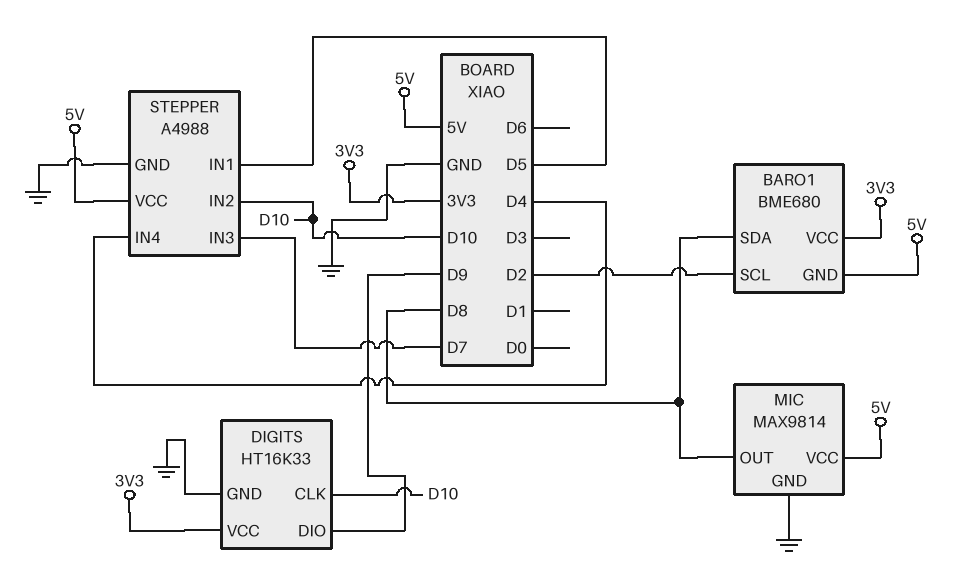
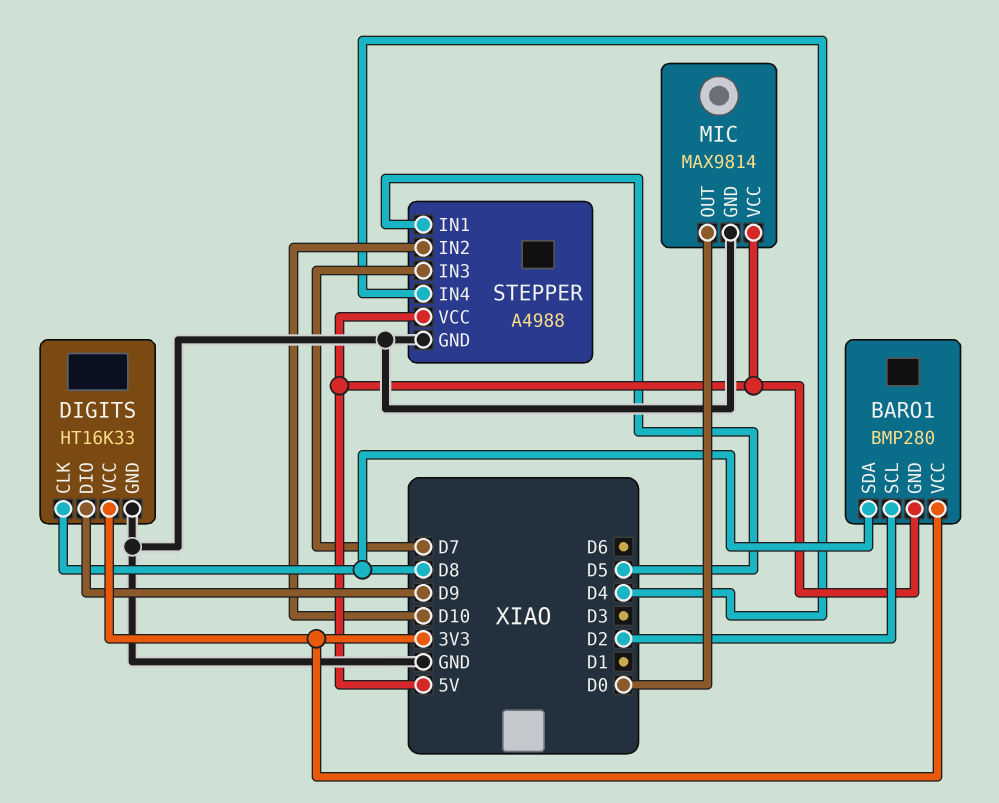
BARO1: BME680 -> BMP280
DIGITS pin CLK: D10 -> D8
MIC pin OUT: D8 -> D0

